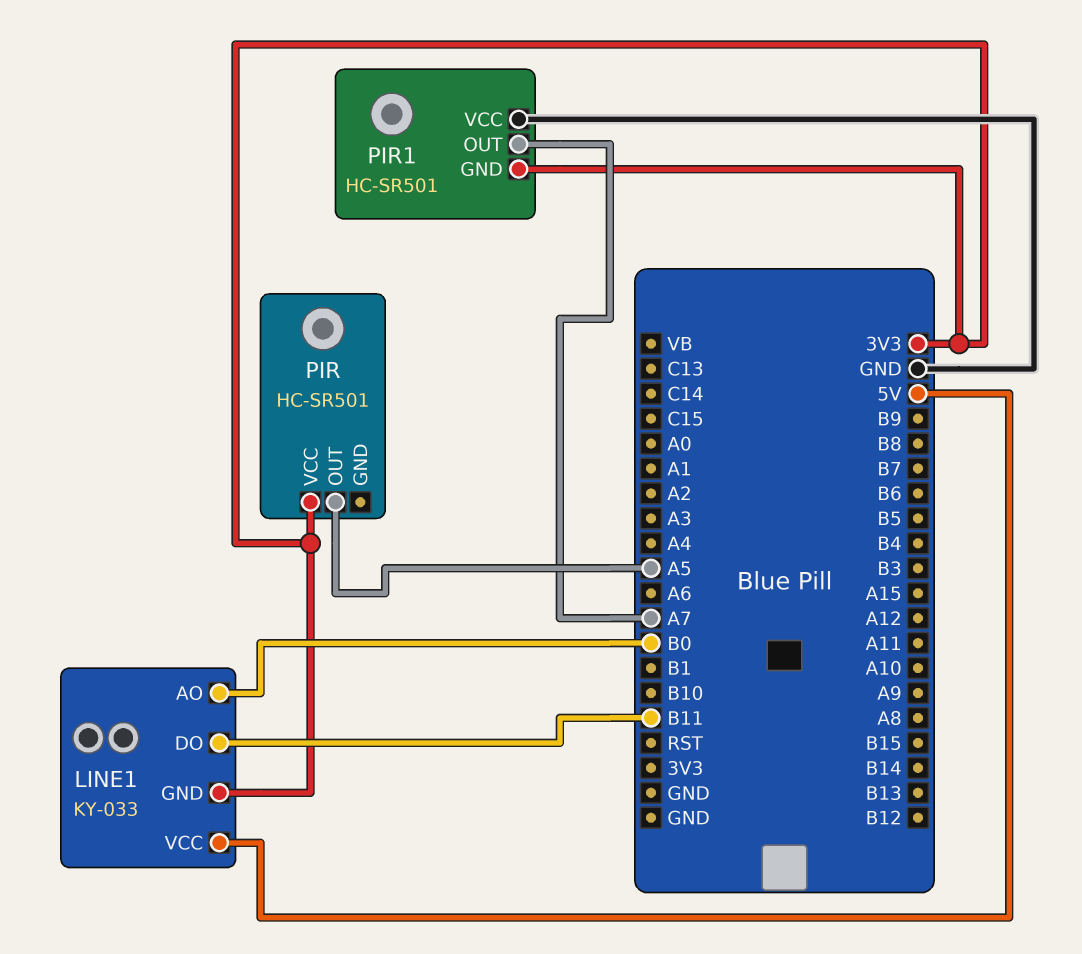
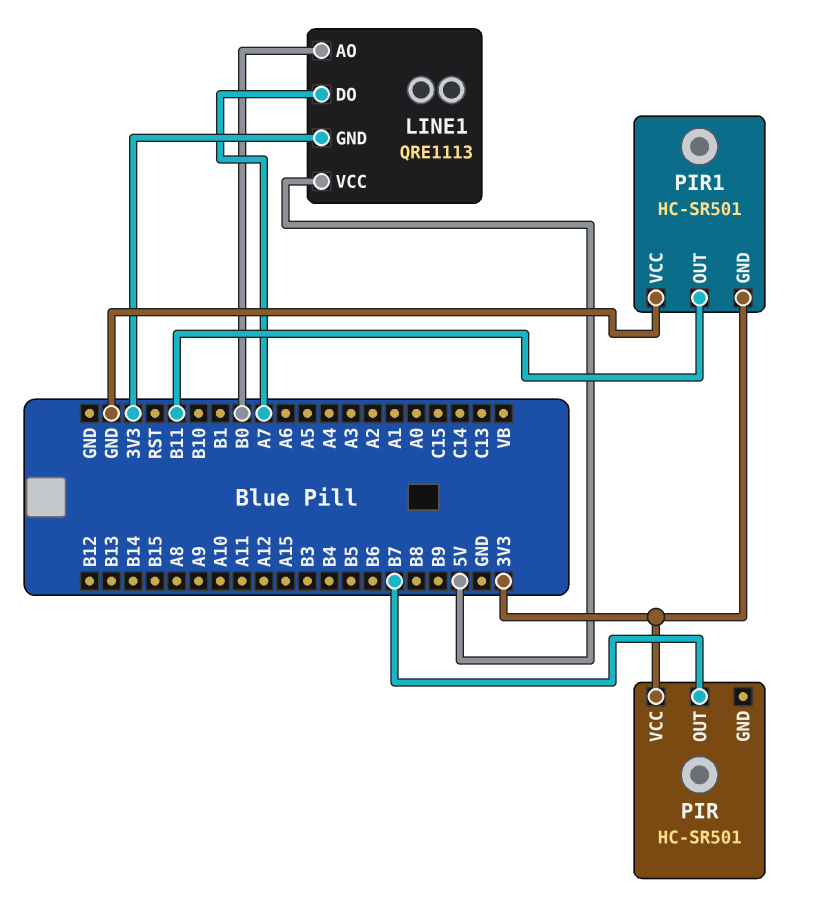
LINE1: KY-033 -> QRE1113
LINE1 pin DO: B11 -> A7
PIR pin OUT: A5 -> B7
PIR1 pin OUT: A7 -> B11

